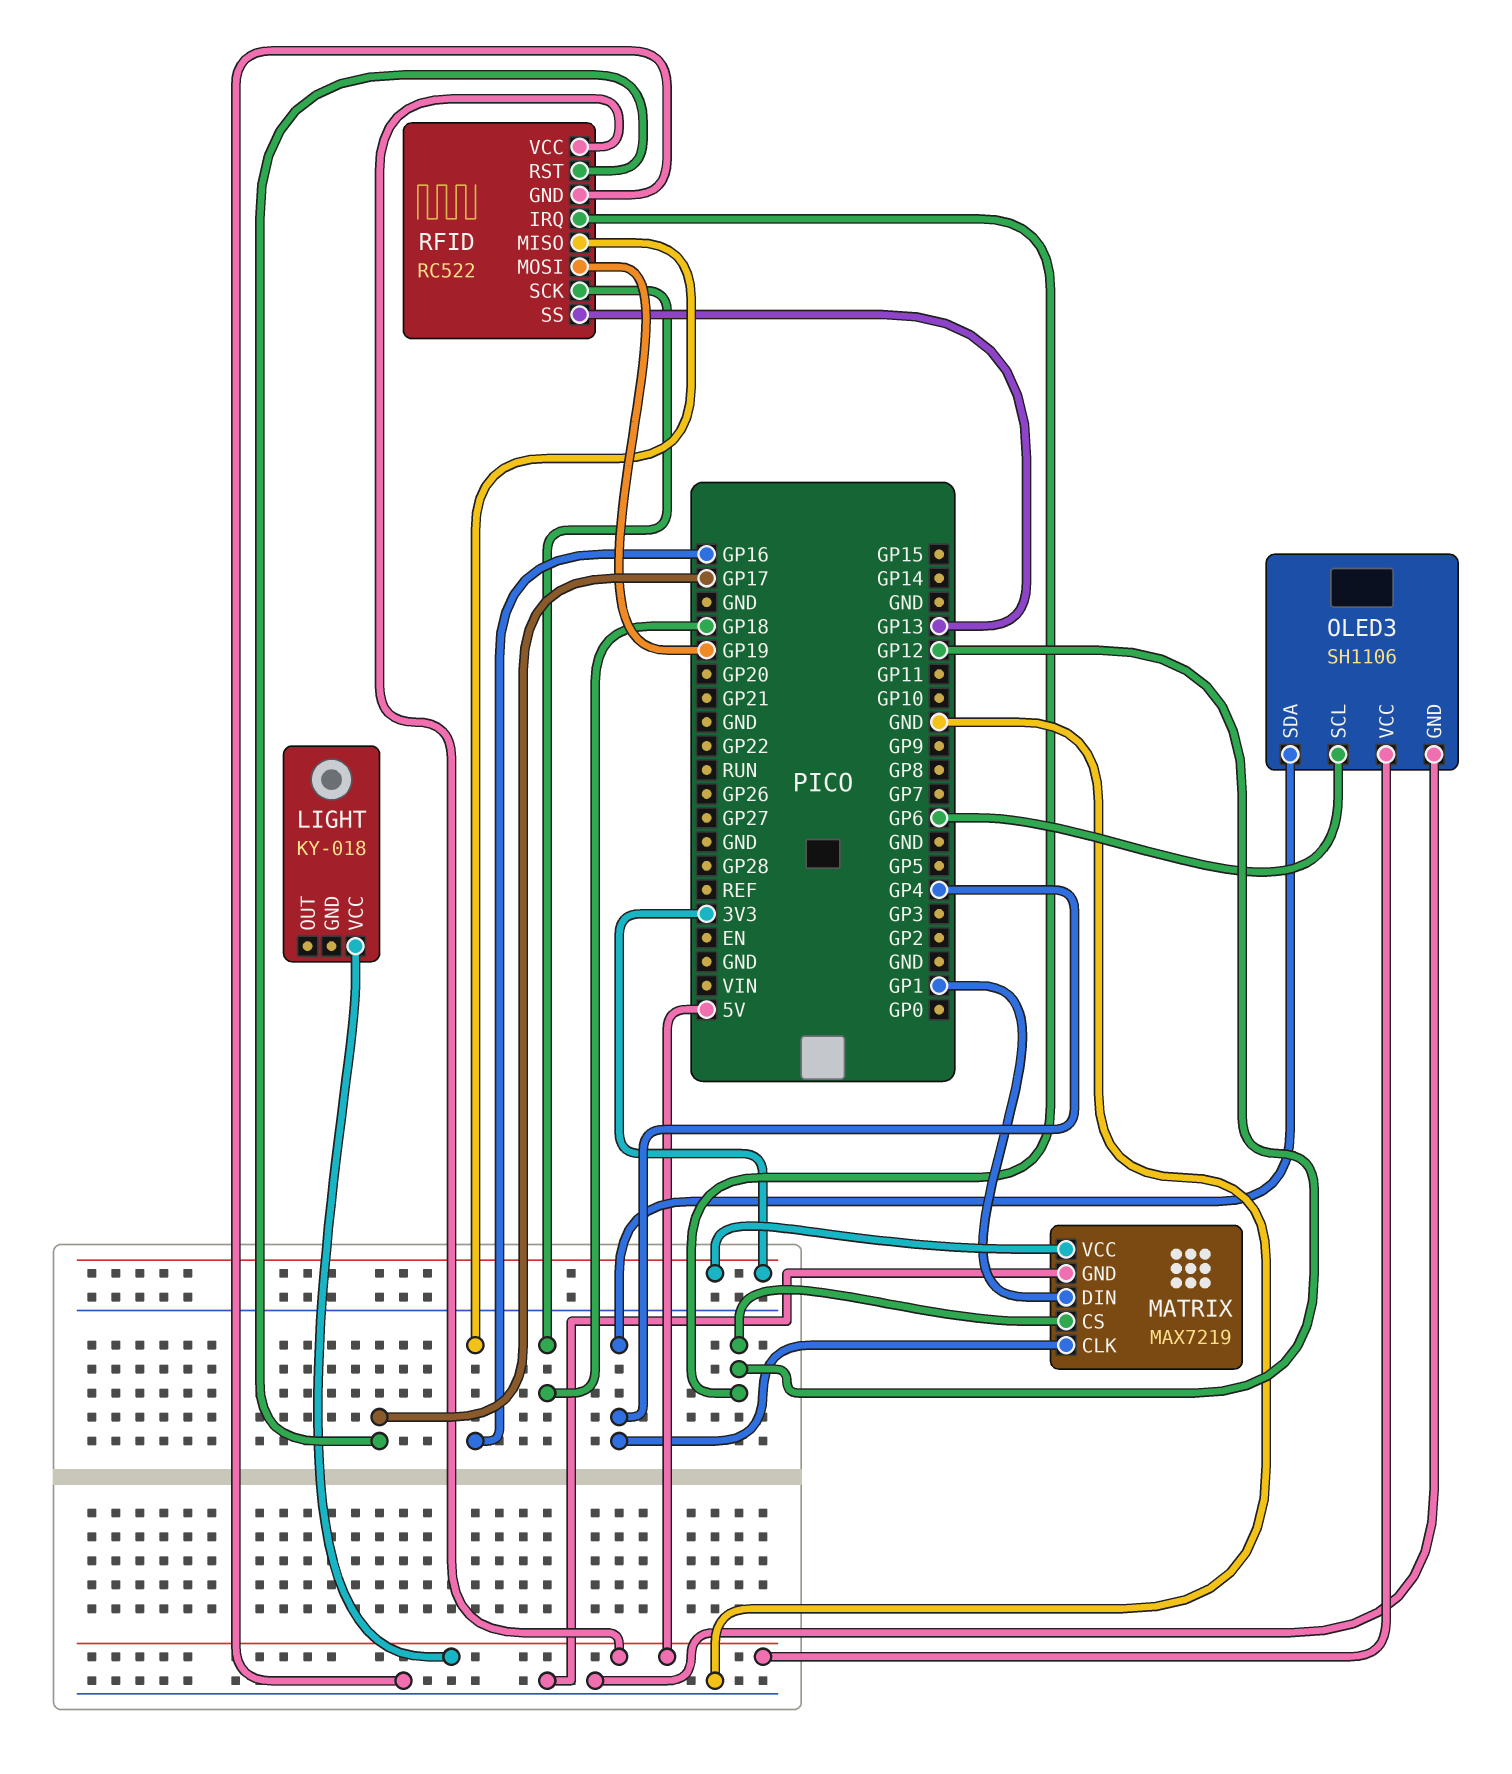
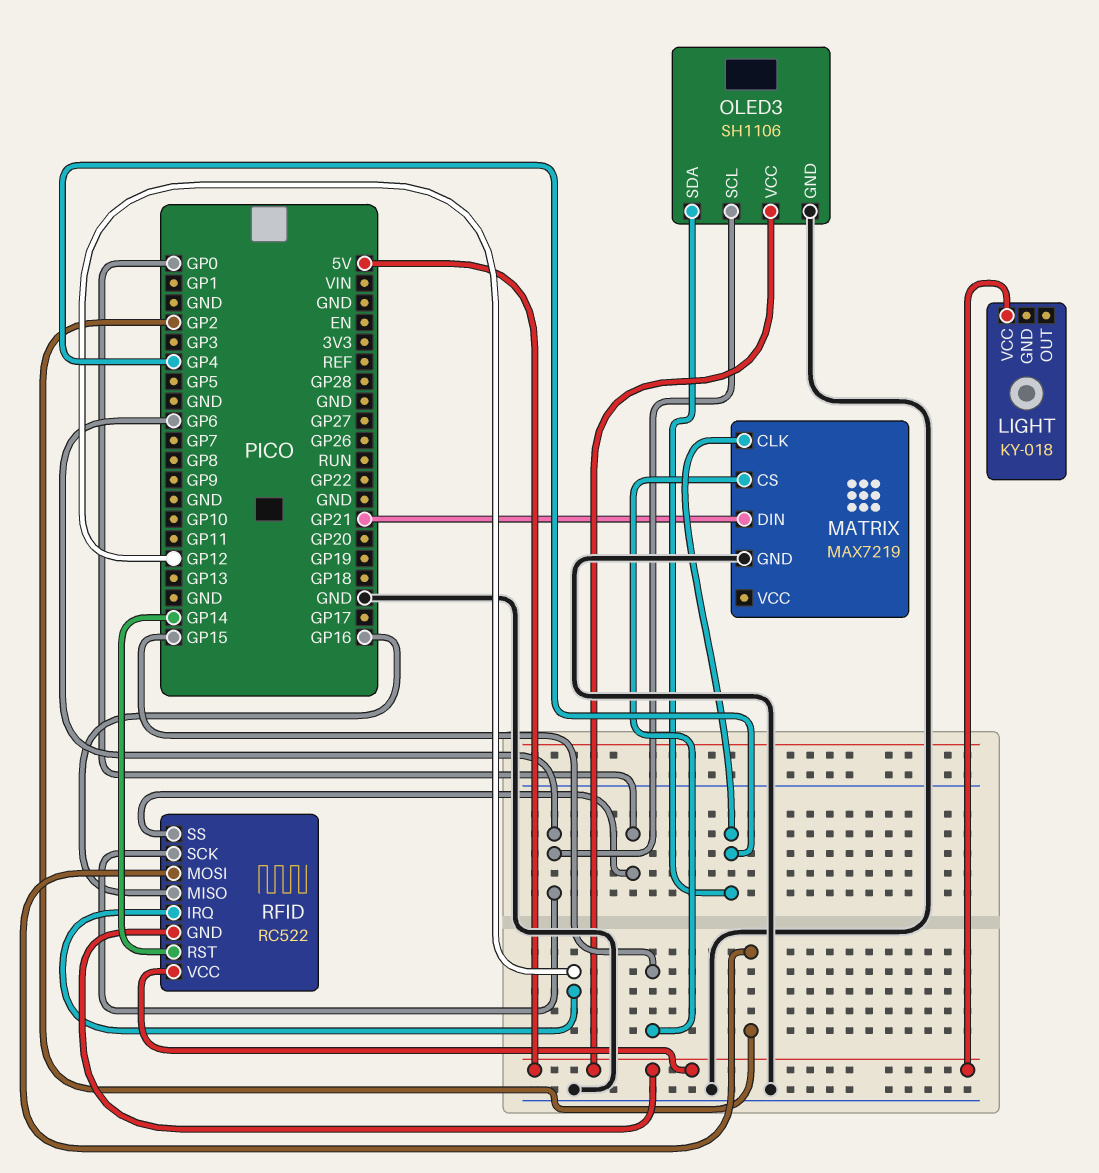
MATRIX pin CS: GP12 -> GP15
MATRIX pin DIN: GP1 -> GP21
MATRIX pin VCC: 3V3 -> none
RFID pin GND: GND -> 5V
RFID pin MOSI: GP19 -> GP2
RFID pin RST: GP17 -> GP14
RFID pin SCK: GP18 -> GP6
RFID pin SS: GP13 -> GP0

